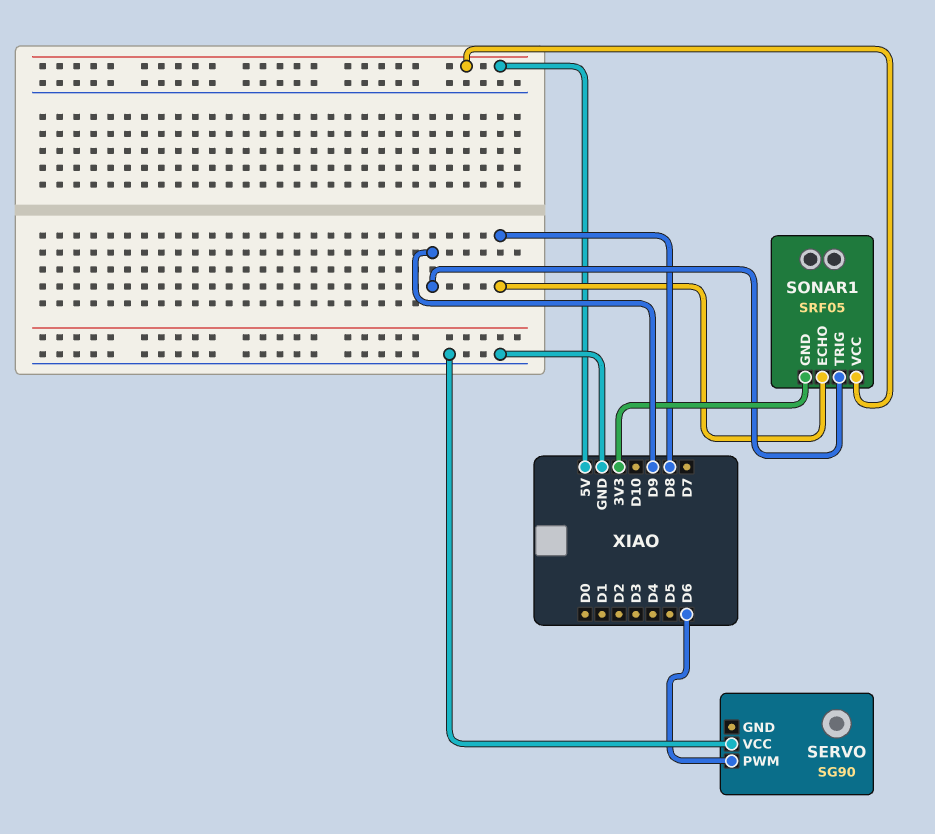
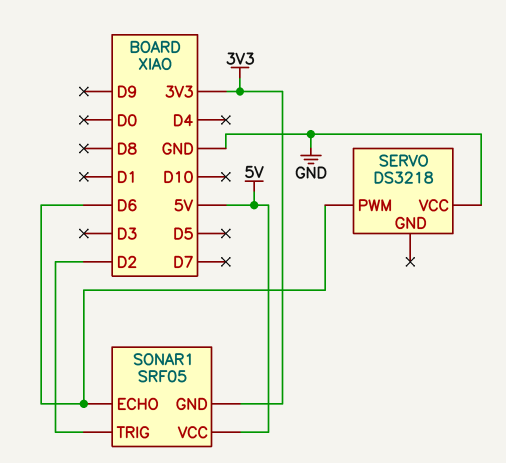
SERVO: SG90 -> DS3218
SONAR1 pin ECHO: D8 -> D6
SONAR1 pin TRIG: D9 -> D2

